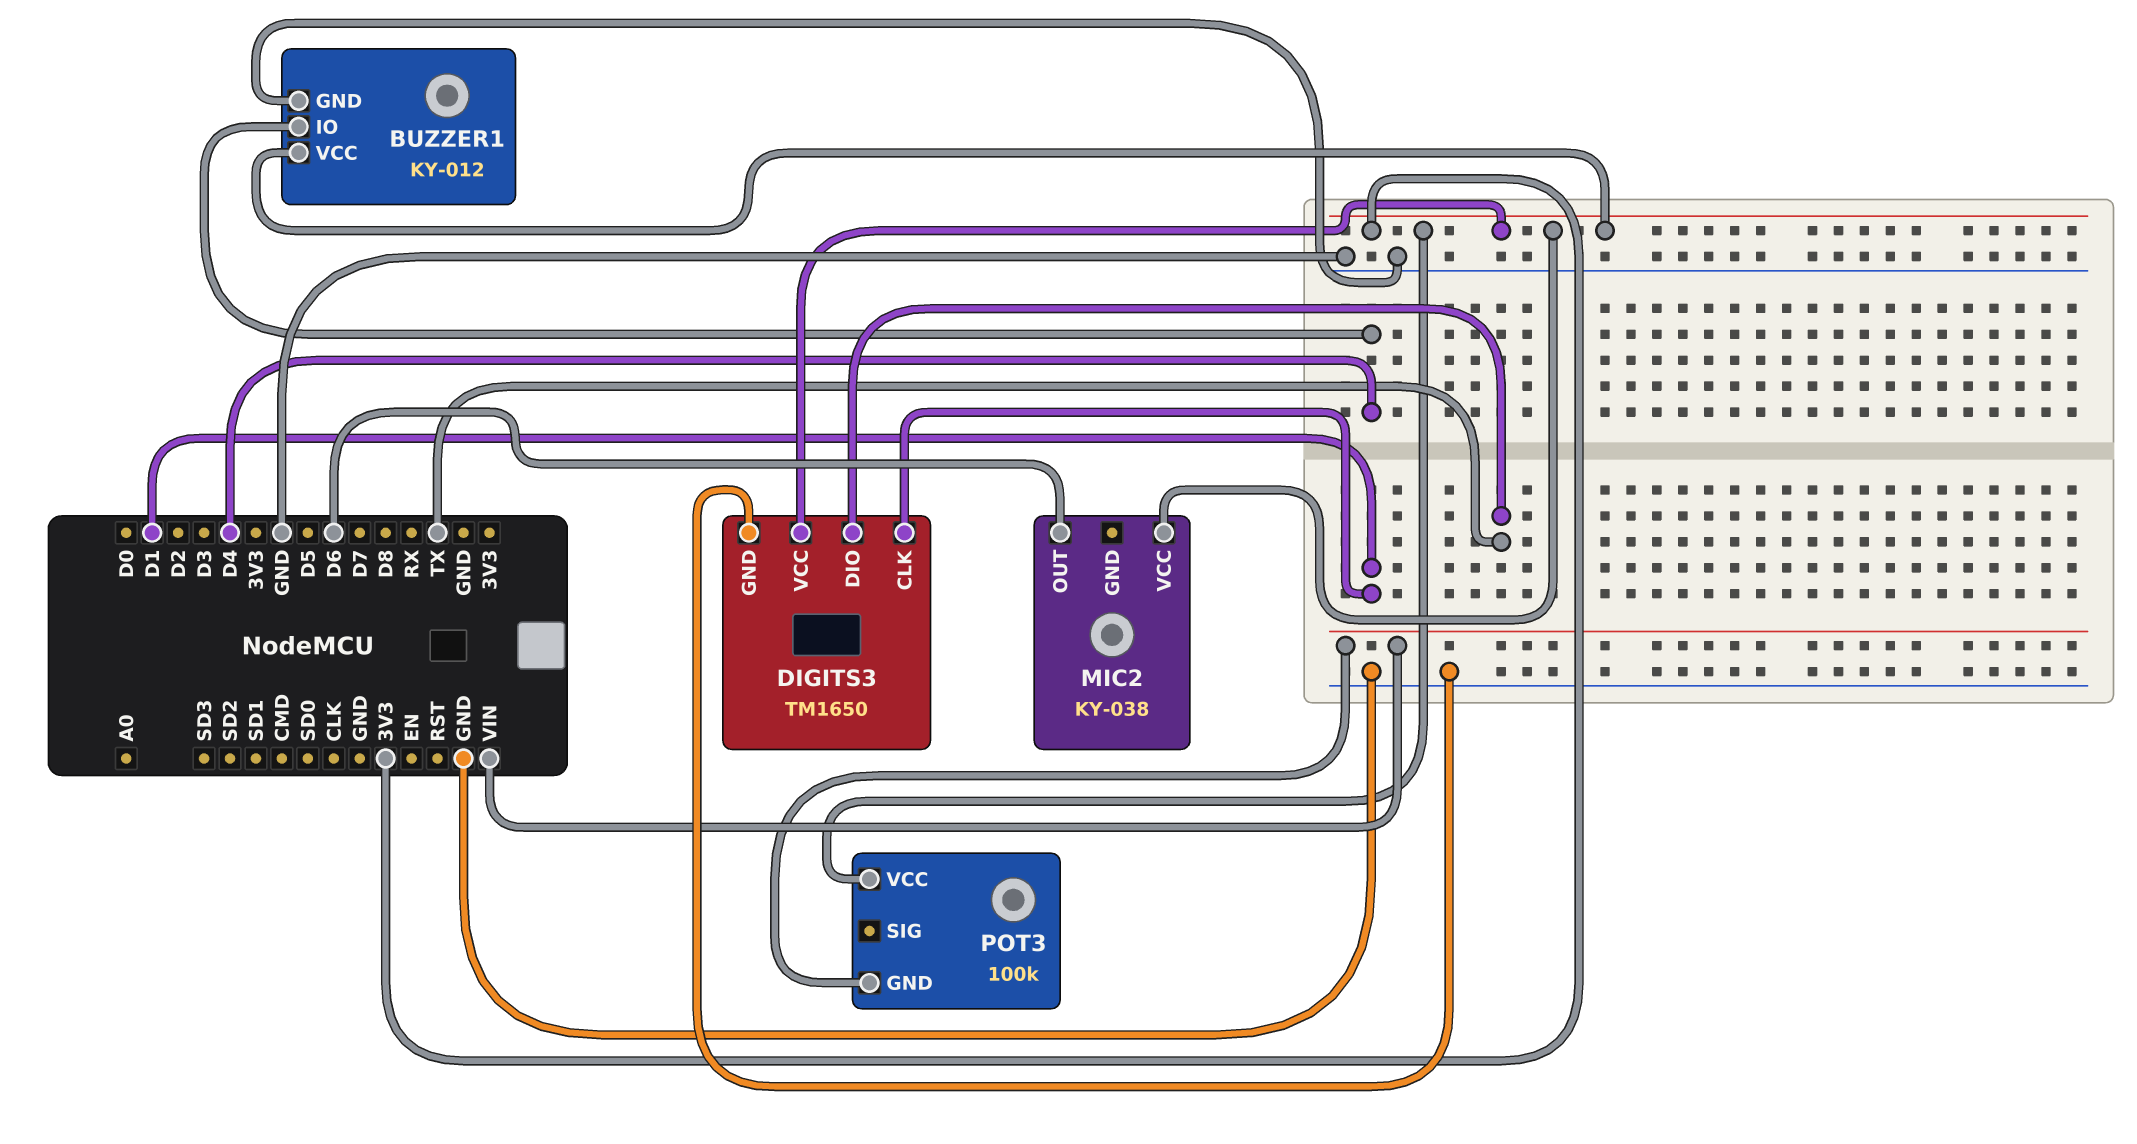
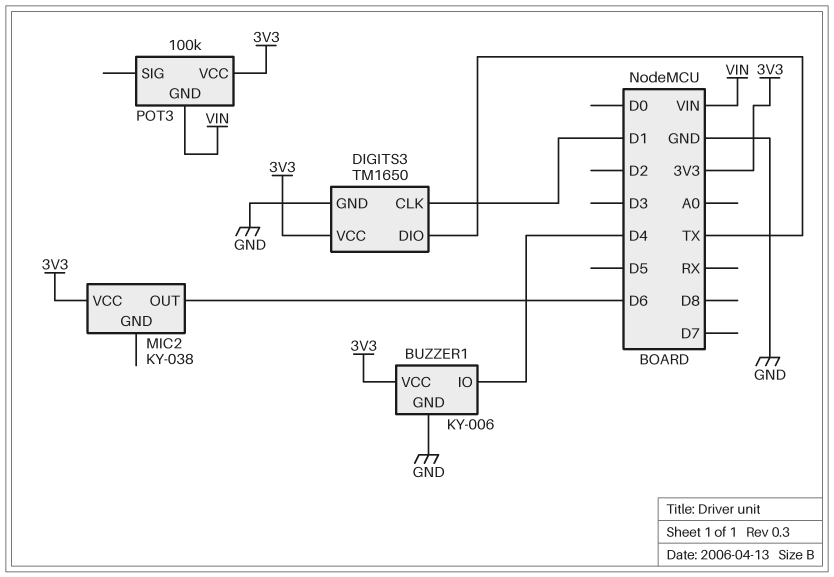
BUZZER1: KY-012 -> KY-006

